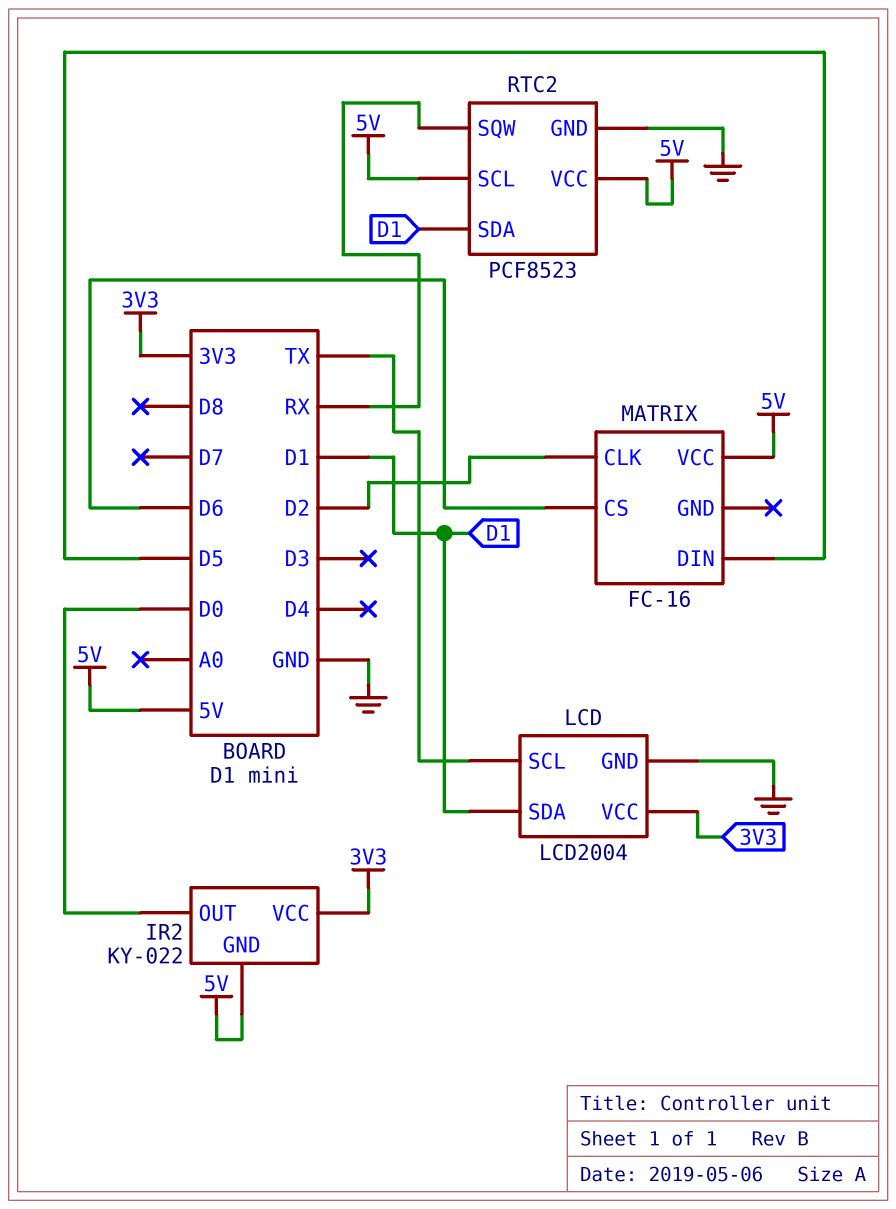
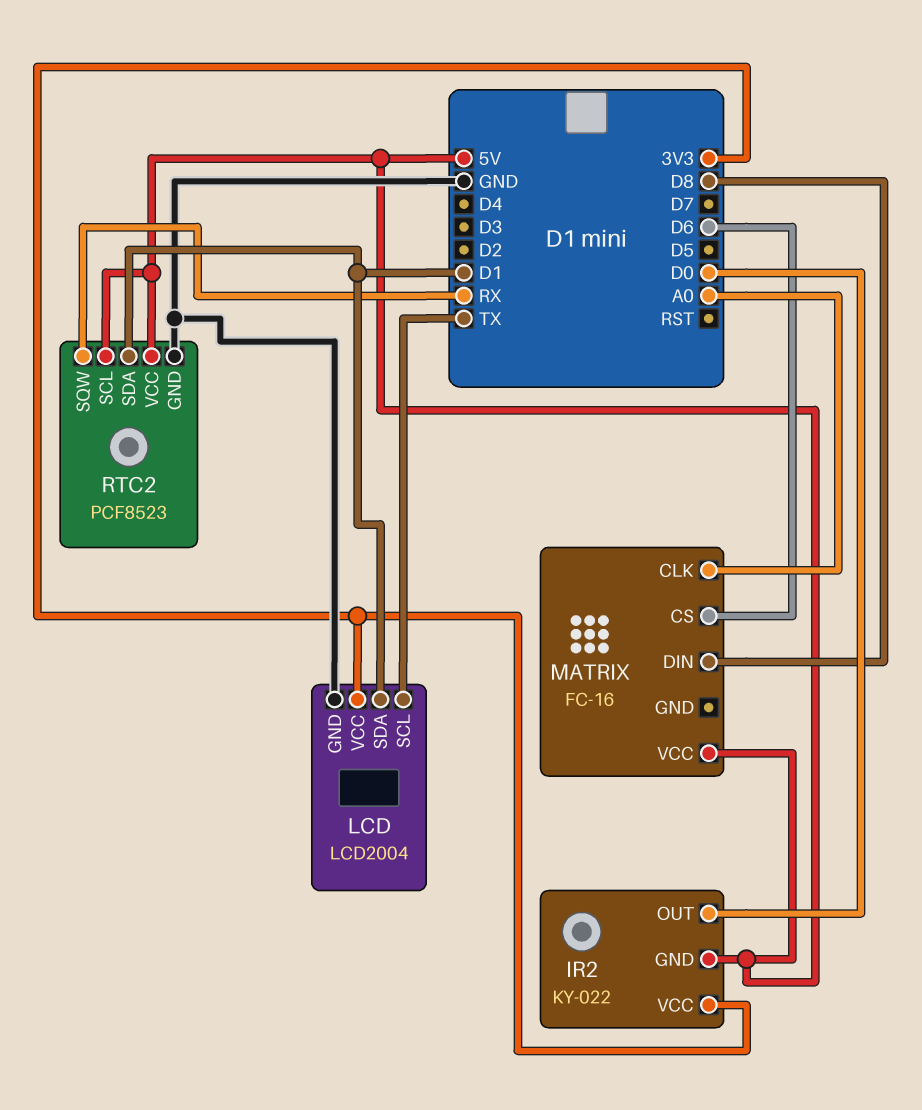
MATRIX pin CLK: D2 -> A0
MATRIX pin DIN: D5 -> D8

